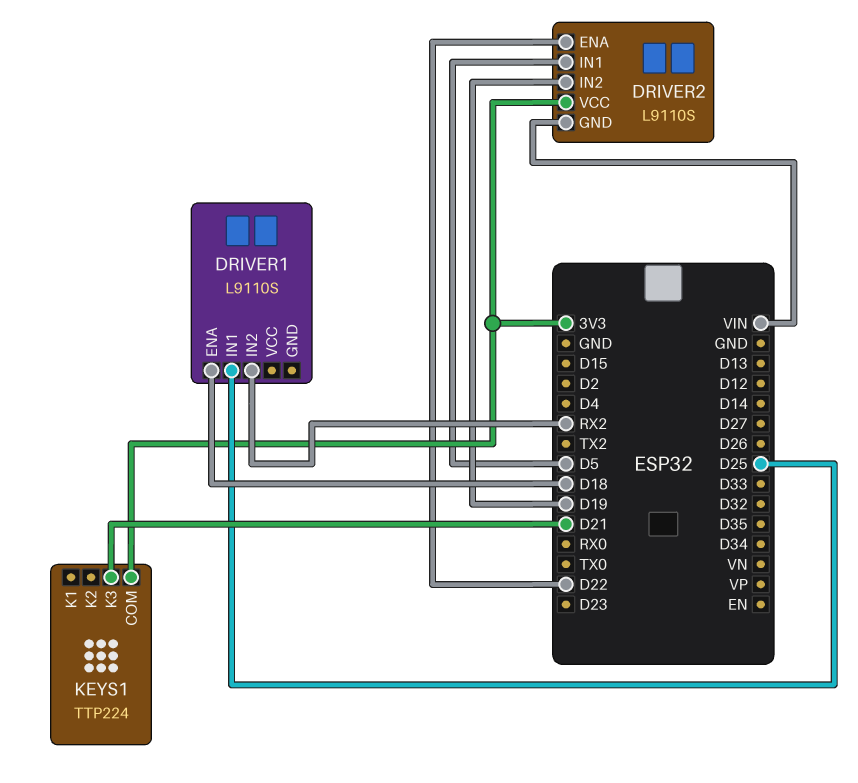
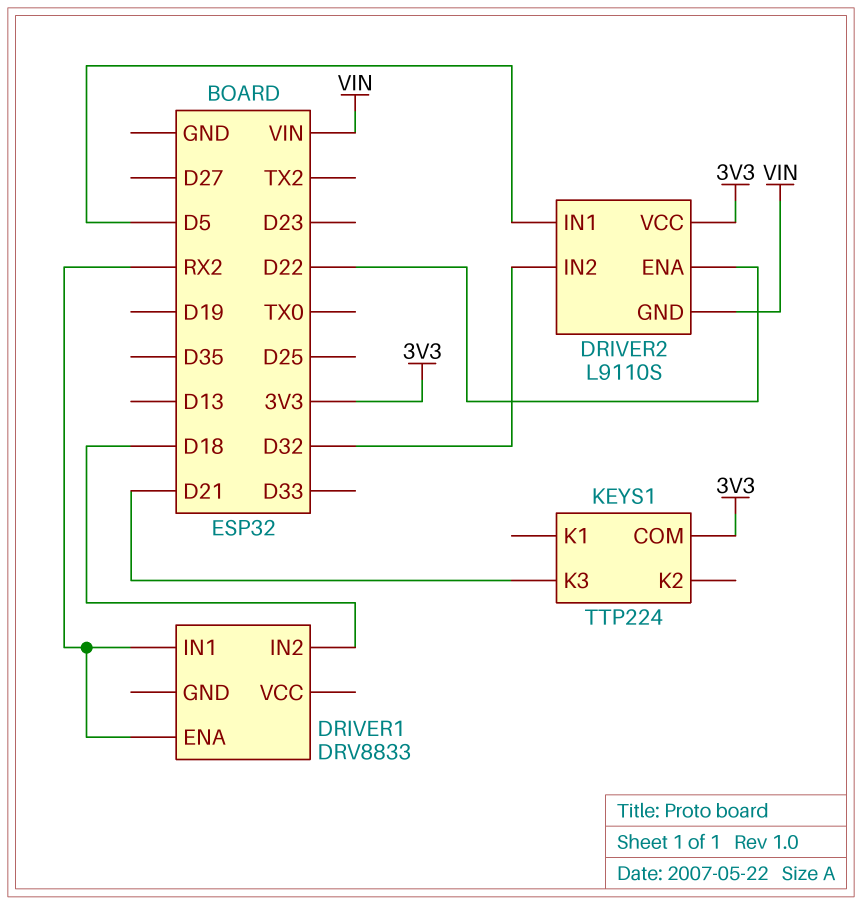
DRIVER1: L9110S -> DRV8833
DRIVER1 pin ENA: D18 -> RX2
DRIVER1 pin IN1: D25 -> RX2
DRIVER1 pin IN2: RX2 -> D18
DRIVER2 pin IN2: D19 -> D32

